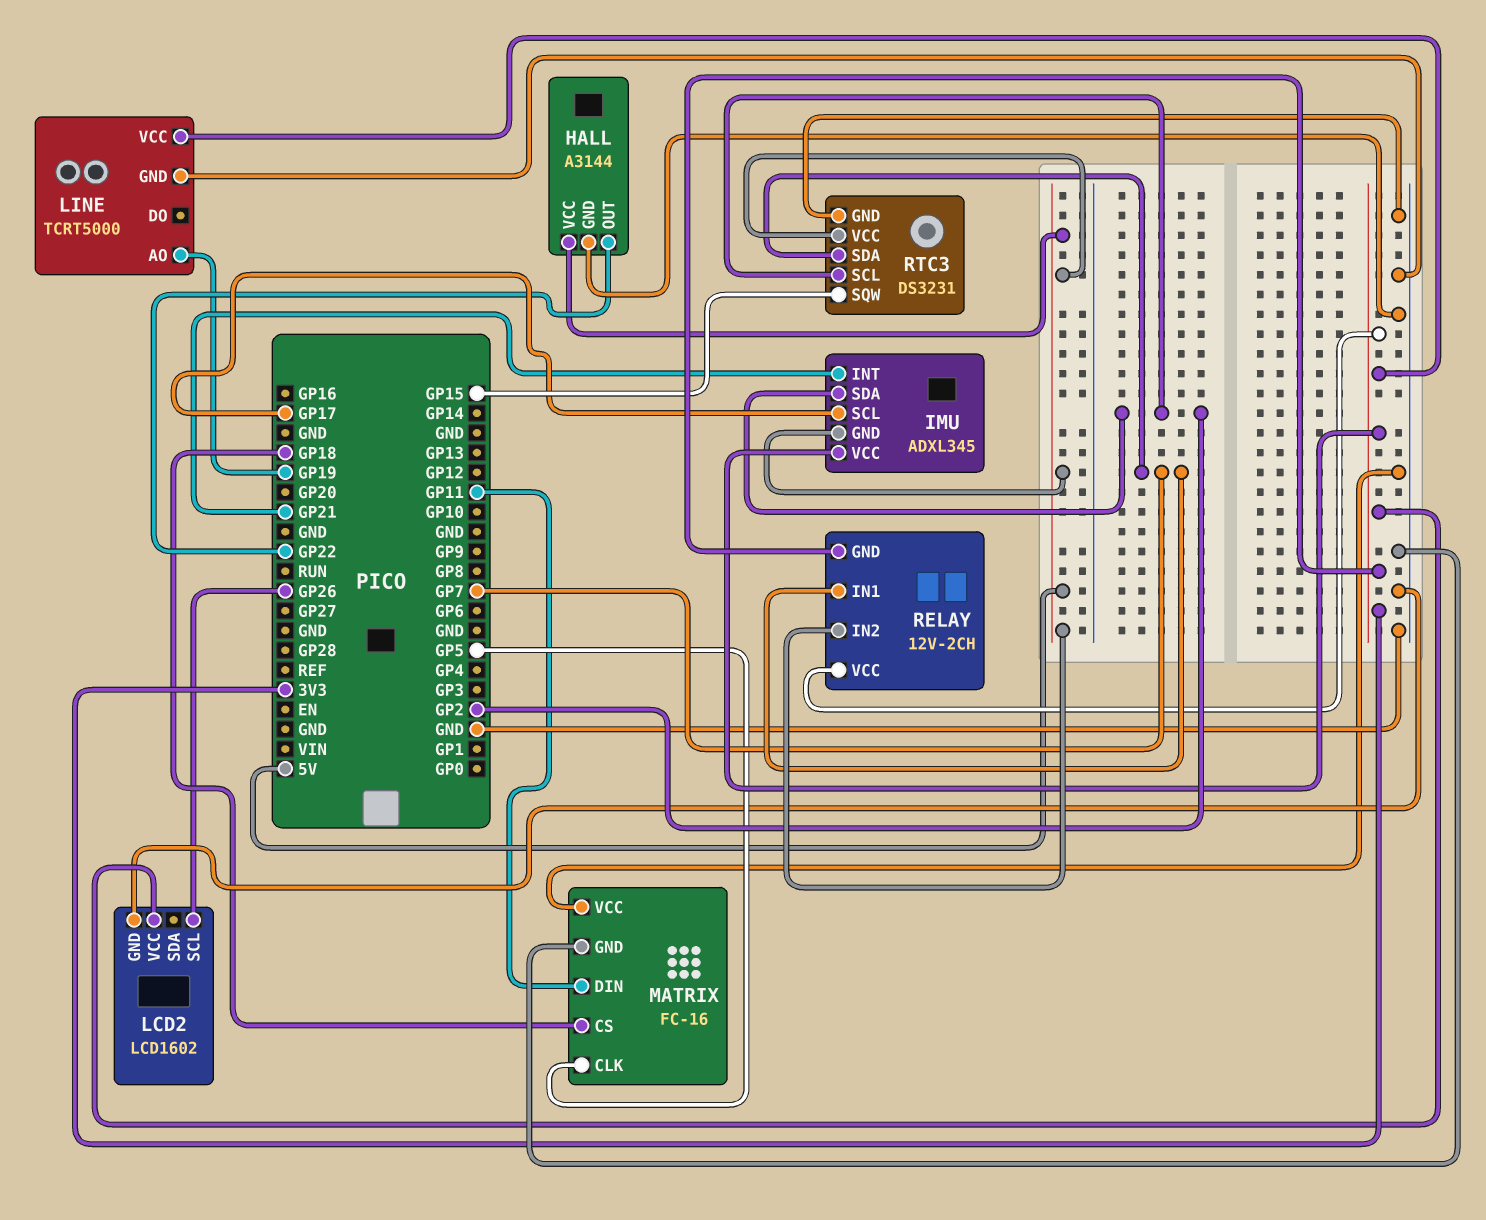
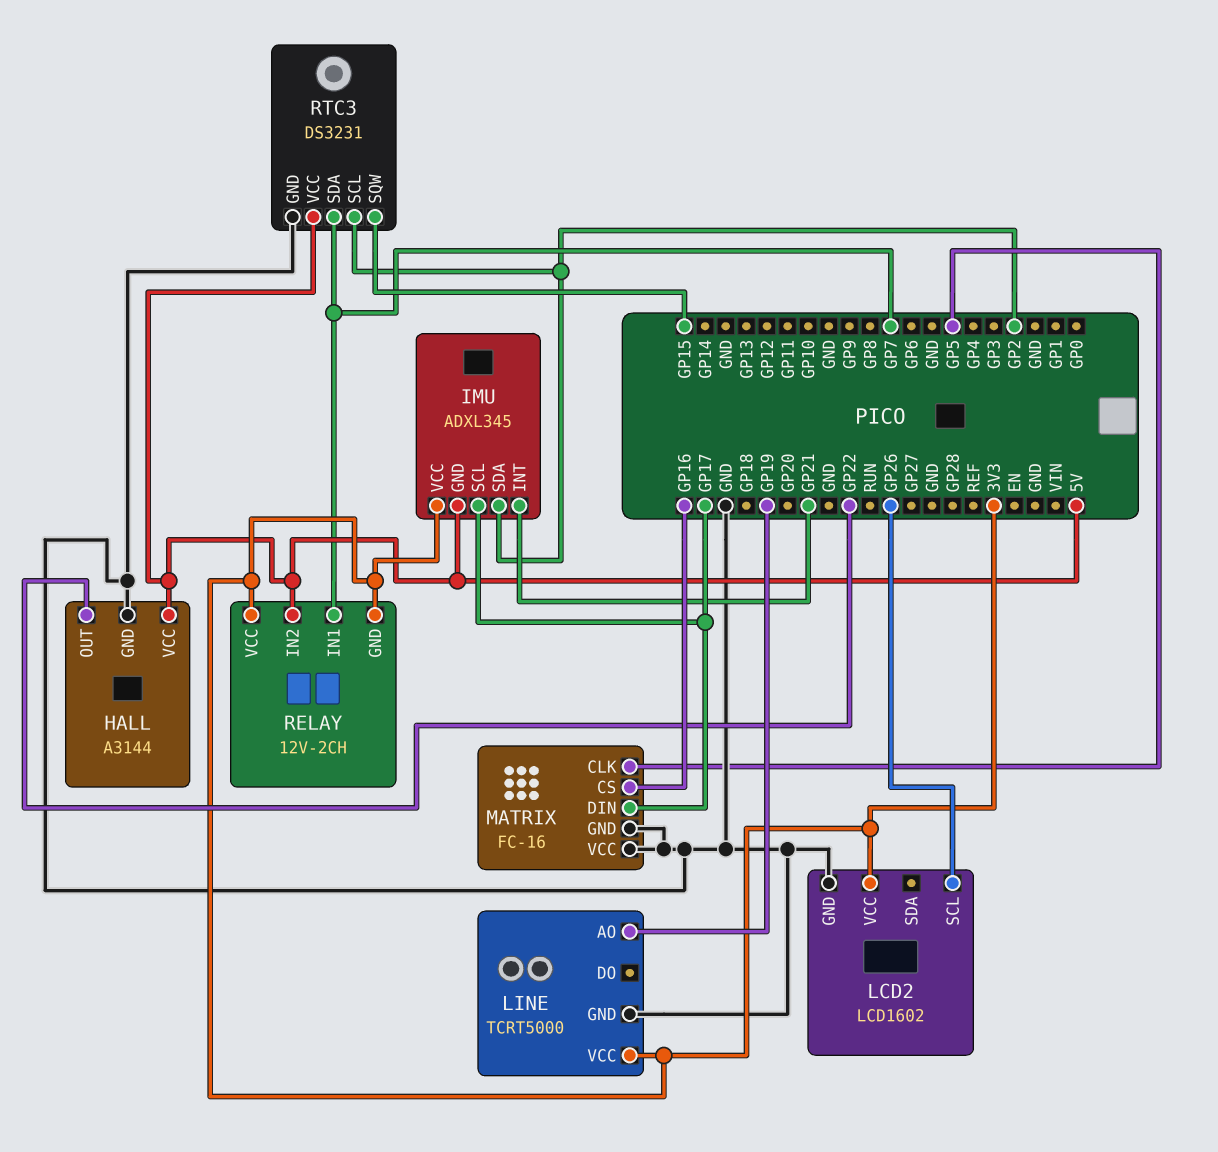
MATRIX pin CS: GP18 -> GP16
MATRIX pin DIN: GP11 -> GP17

